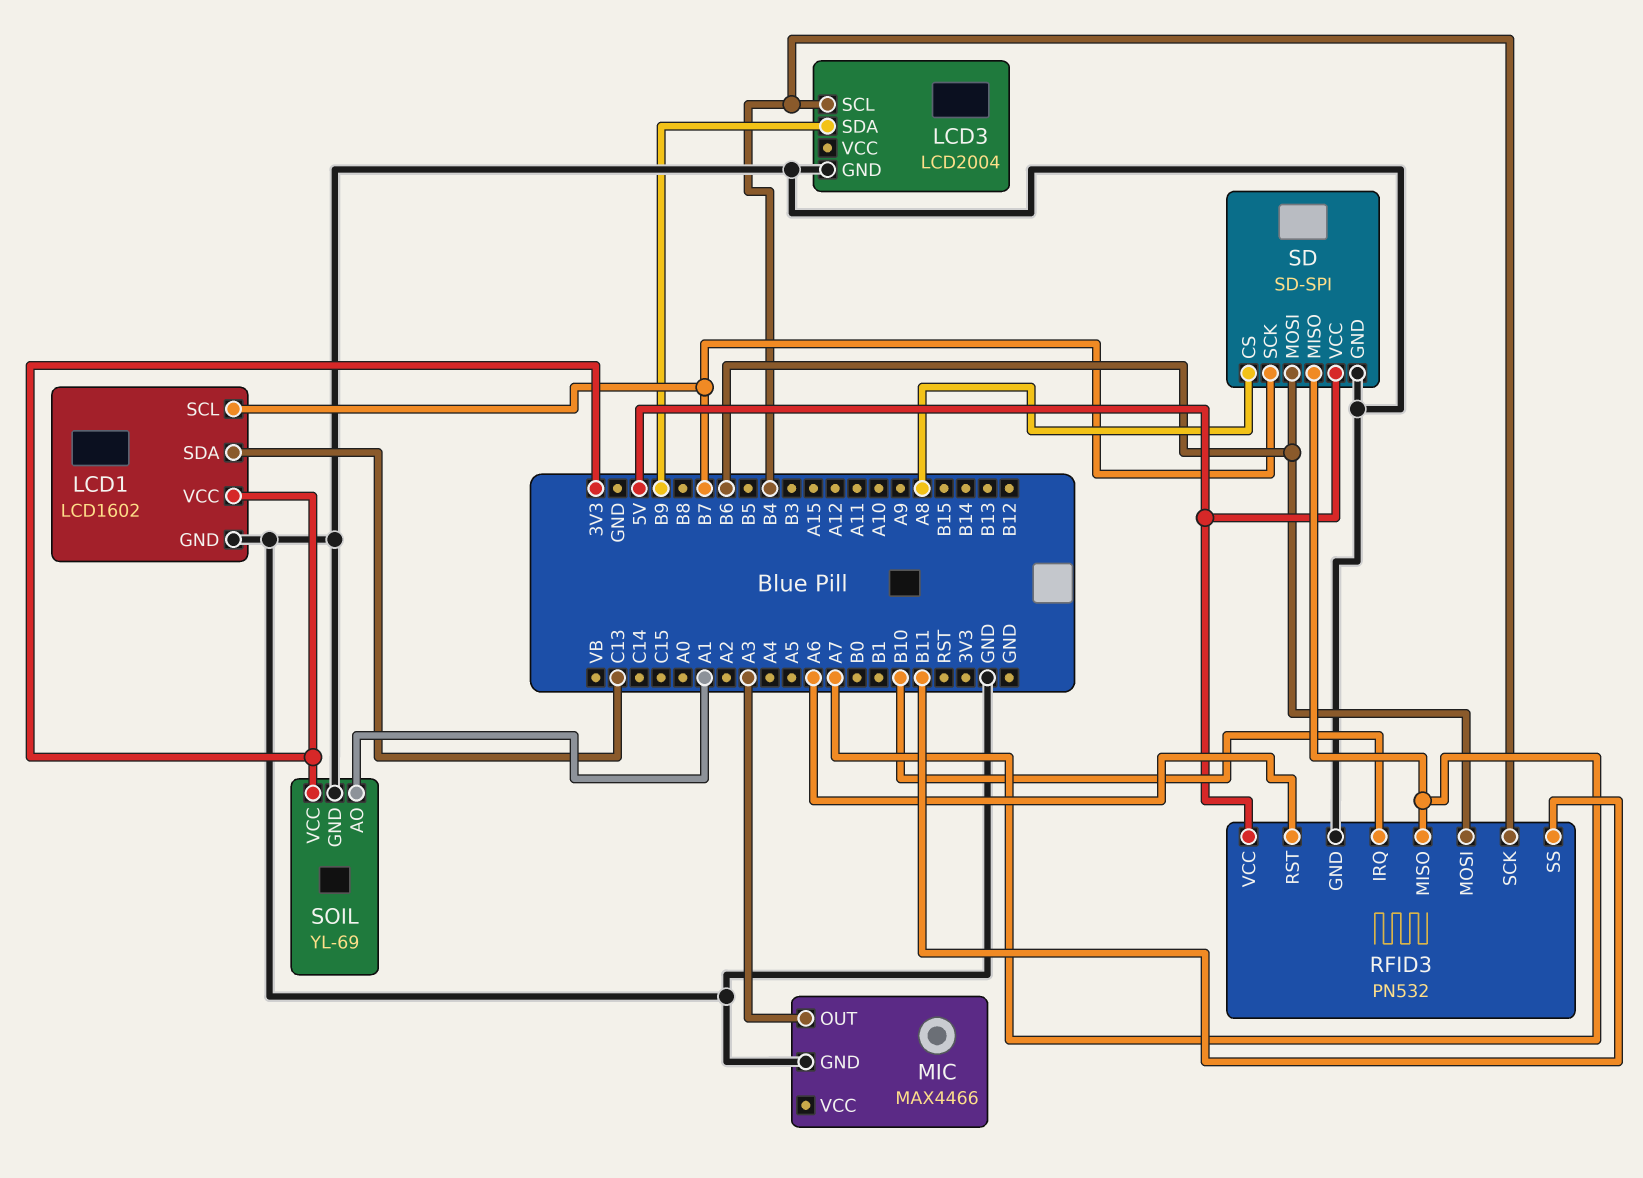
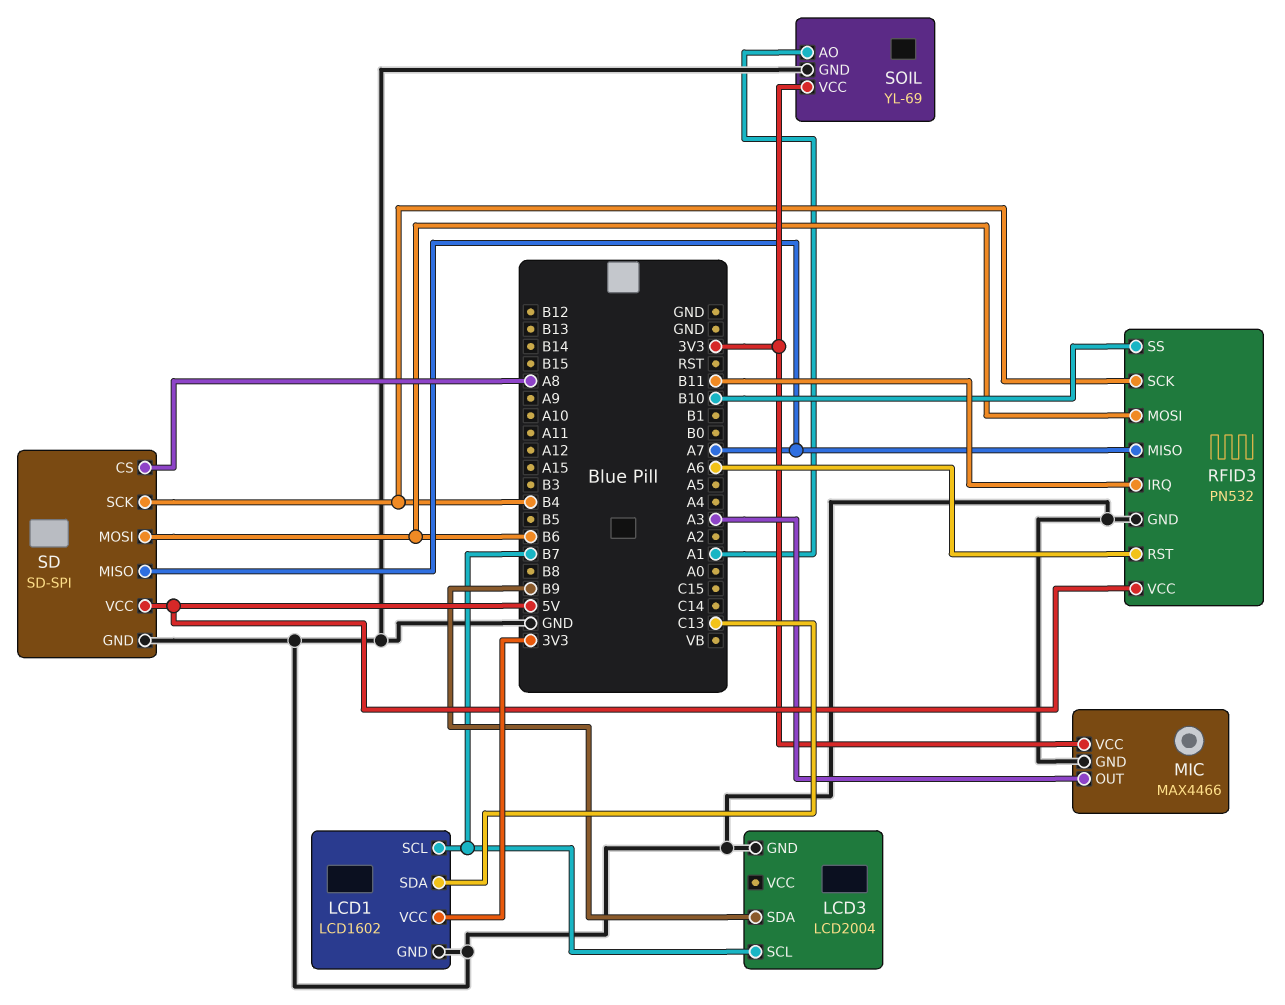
LCD3 pin SCL: B4 -> B7
MIC pin VCC: none -> 3V3
RFID3 pin IRQ: B10 -> B11
RFID3 pin SS: B11 -> B10
SD pin SCK: B7 -> B4

